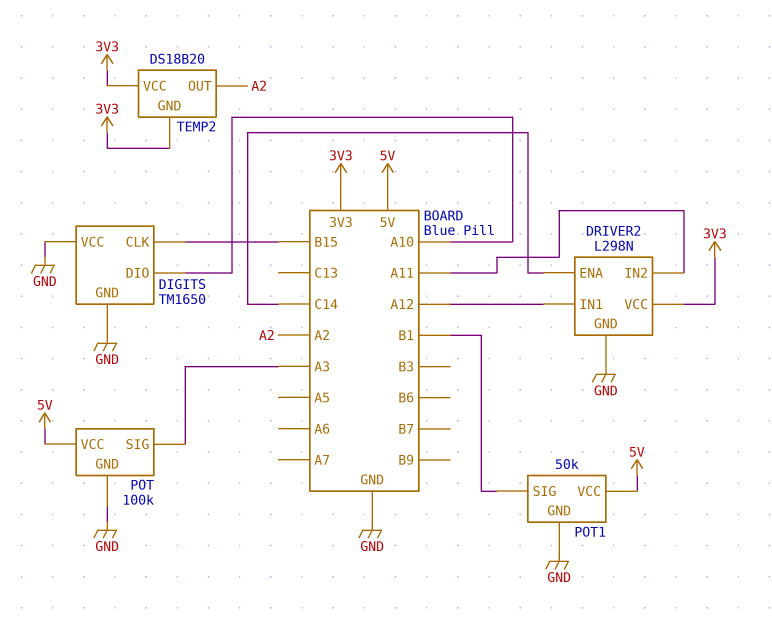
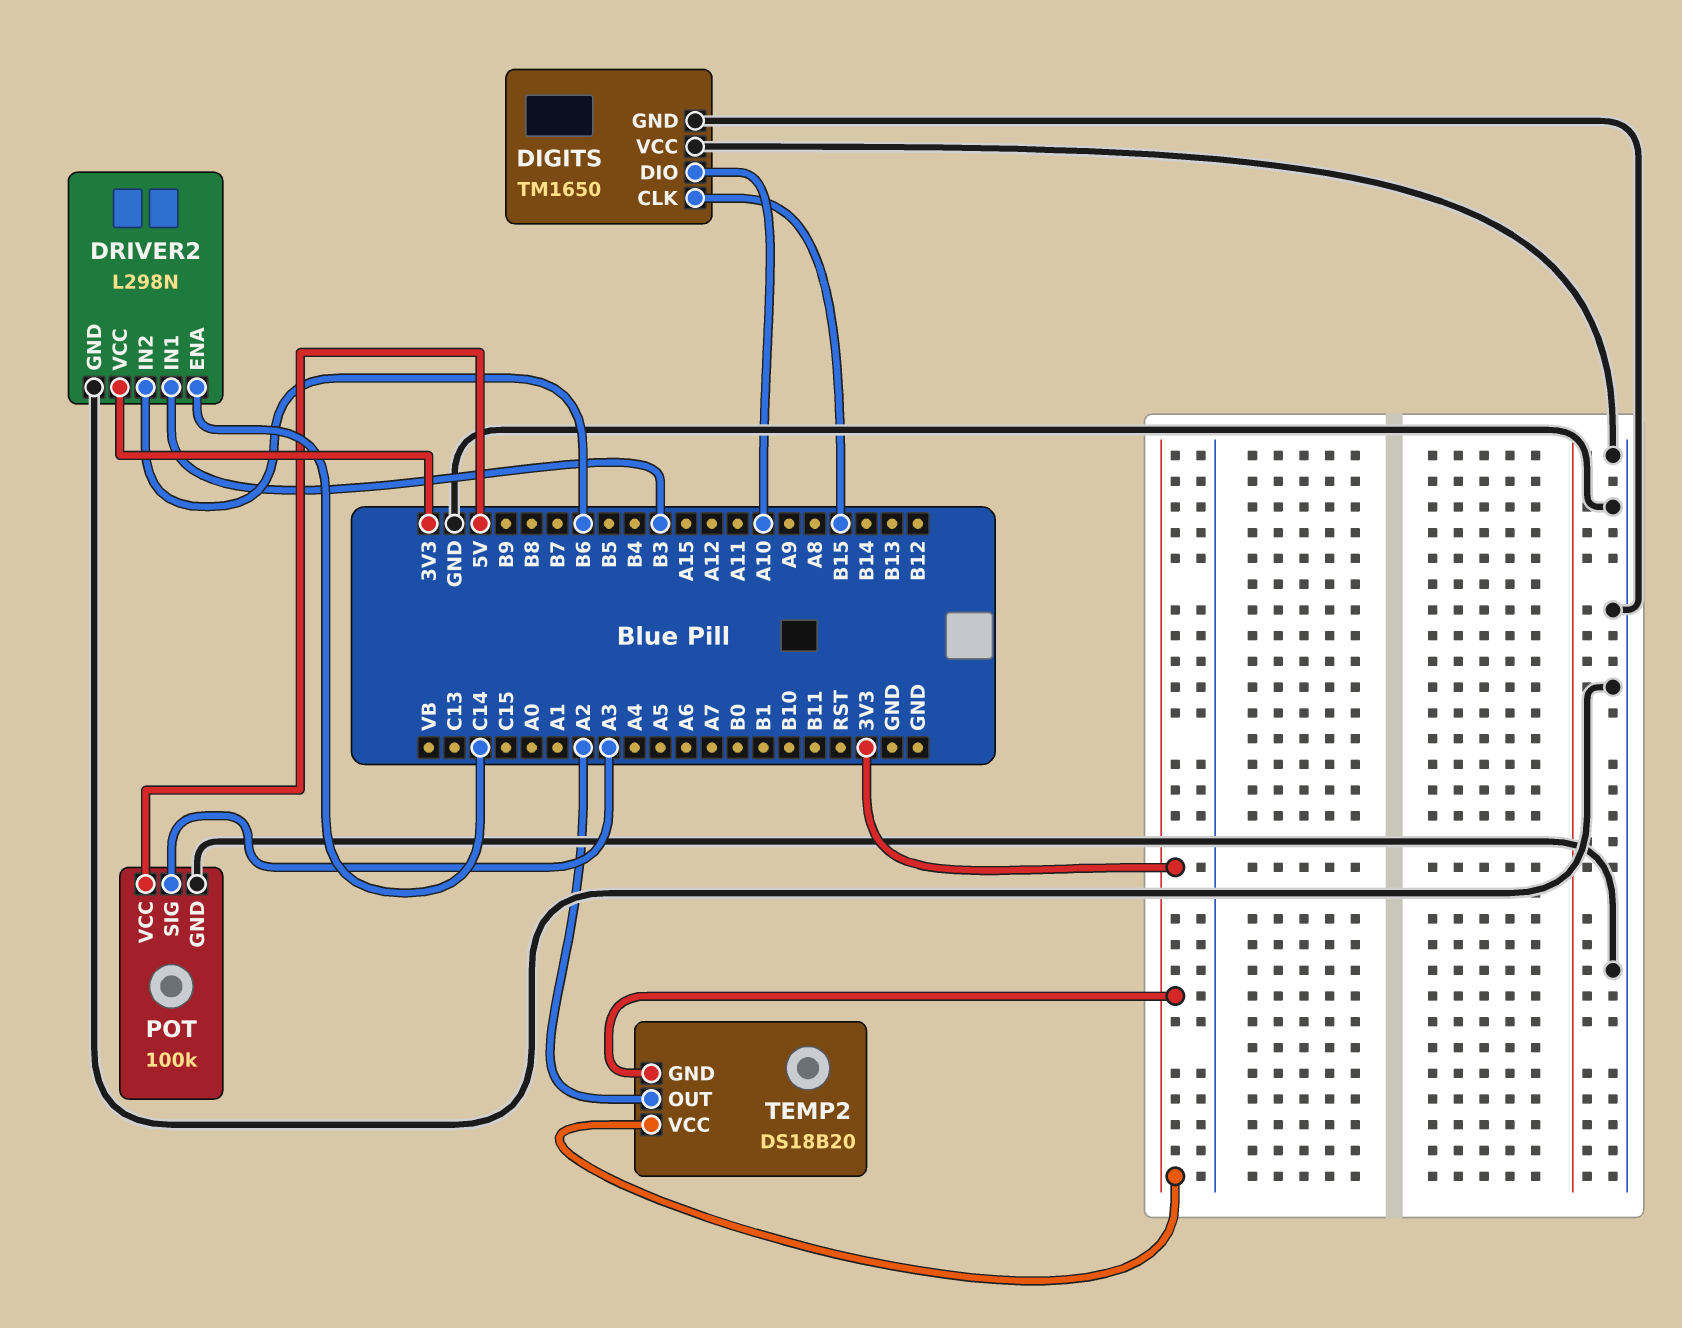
DRIVER2 pin IN1: A12 -> B3
DRIVER2 pin IN2: A11 -> B6
POT1: 50k -> none
POT1 pin GND: GND -> none
POT1 pin SIG: B1 -> none
POT1 pin VCC: 5V -> none

